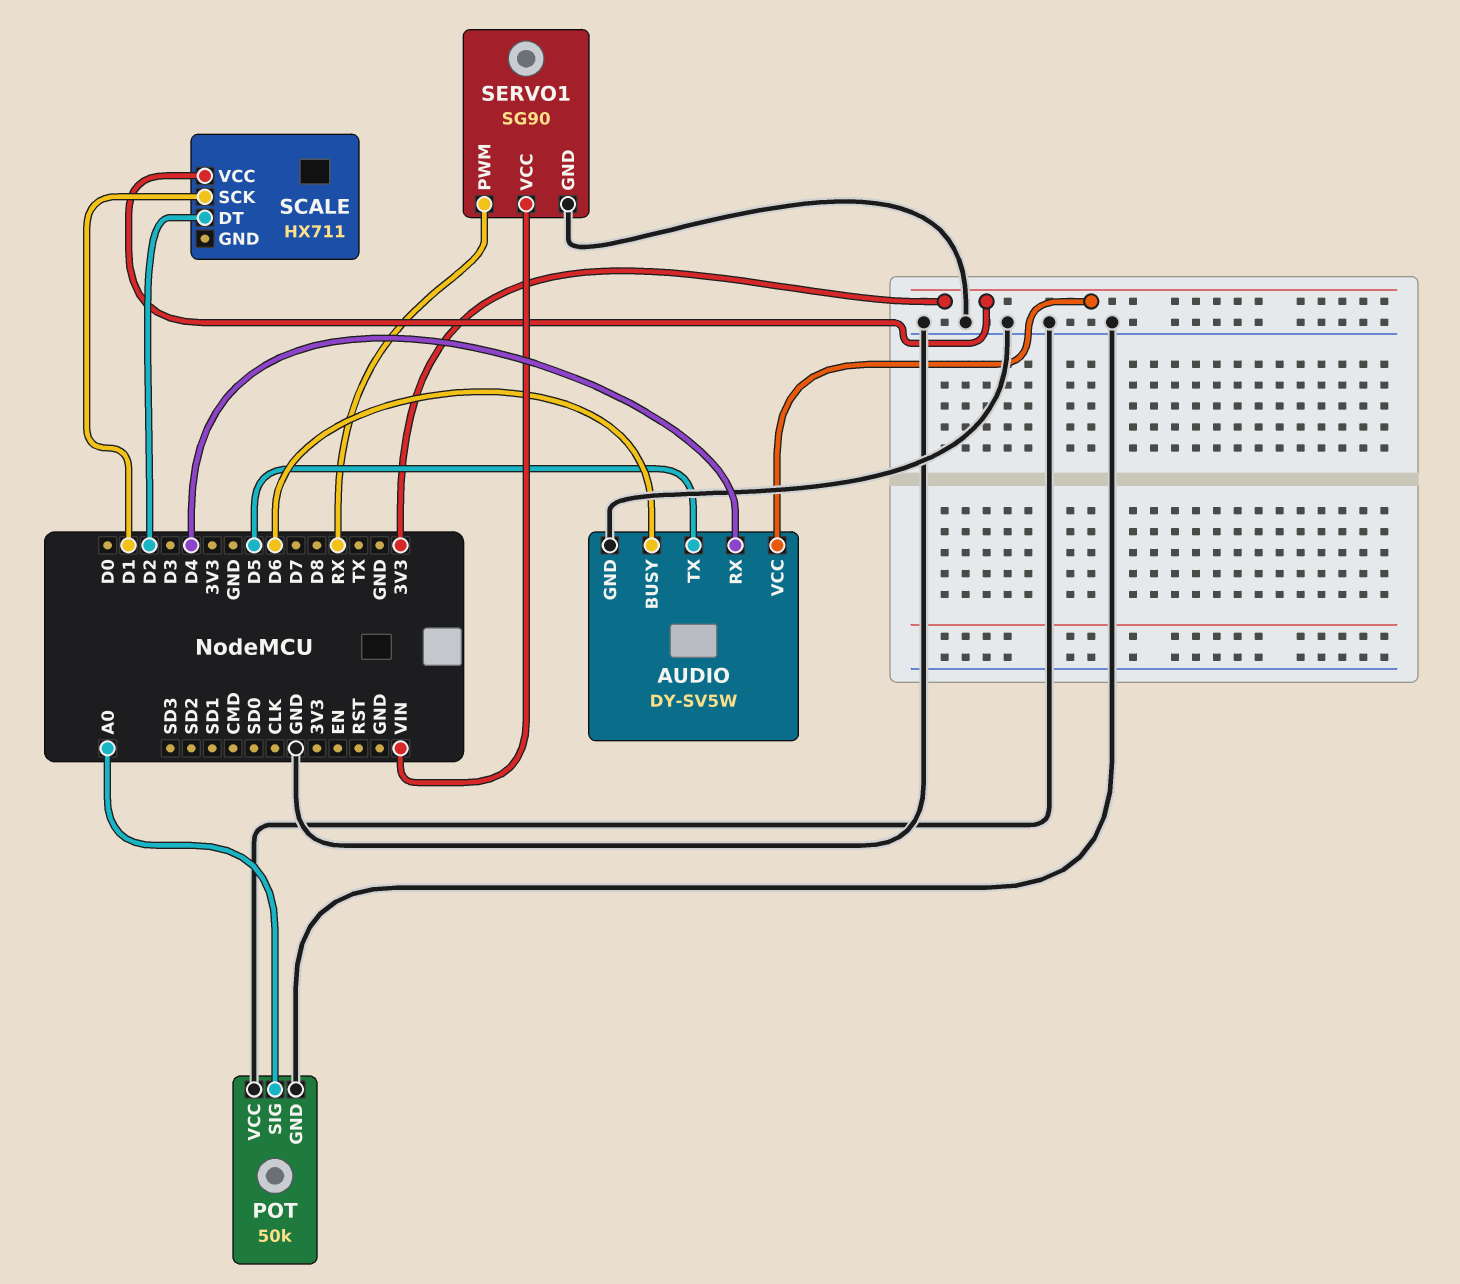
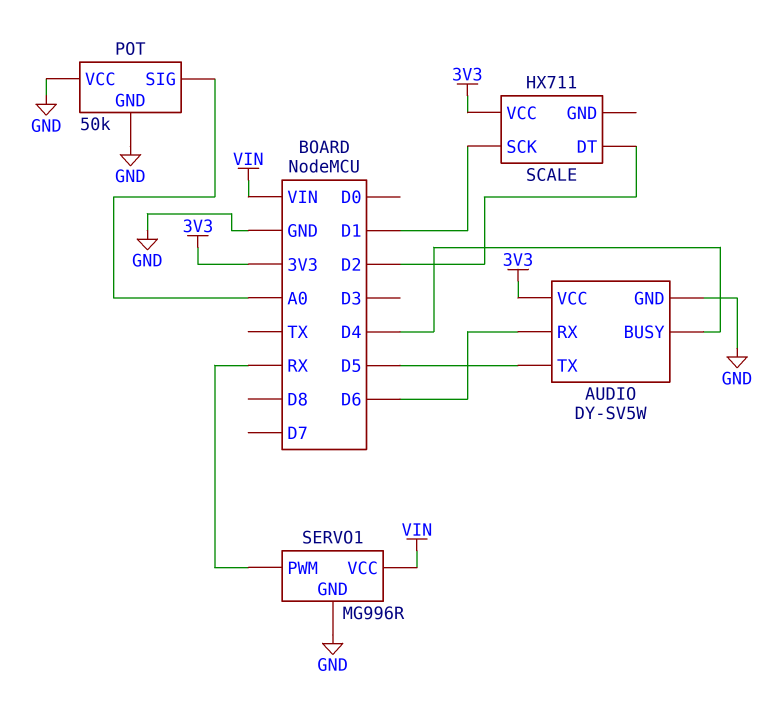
AUDIO pin BUSY: D6 -> D4
AUDIO pin RX: D4 -> D6
SERVO1: SG90 -> MG996R

